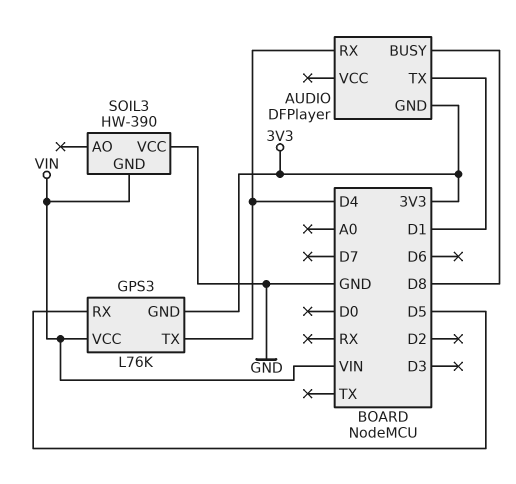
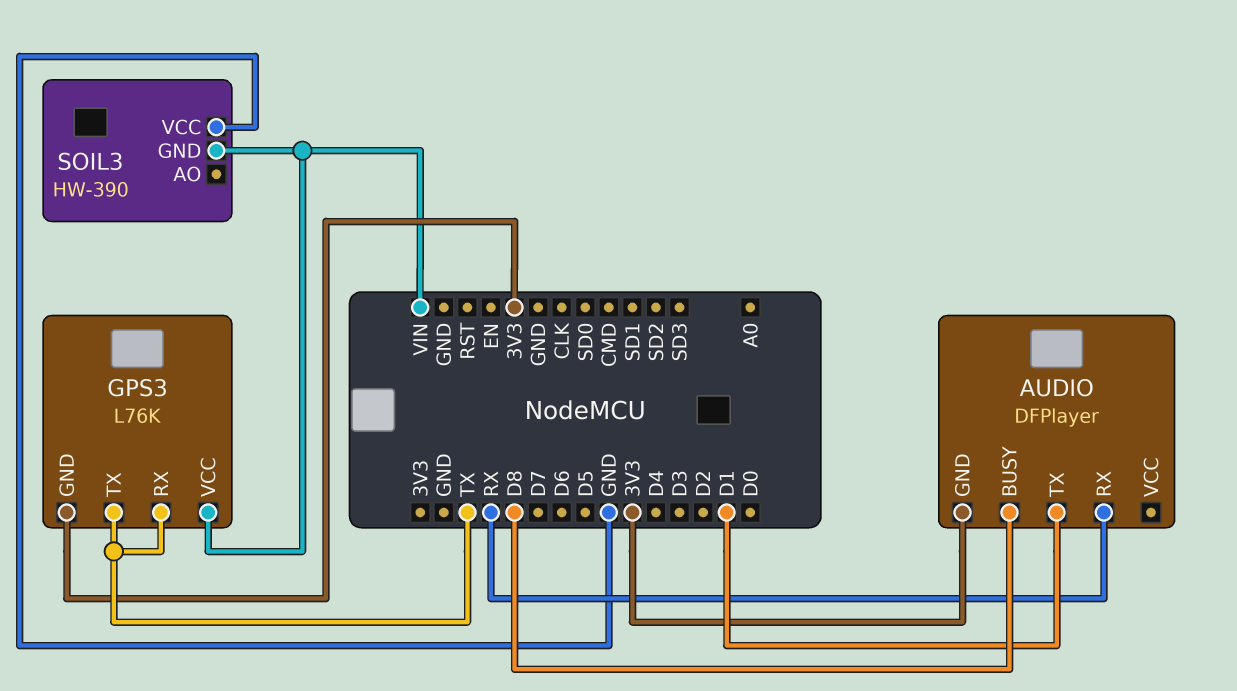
AUDIO pin RX: D4 -> RX
GPS3 pin RX: D5 -> TX
GPS3 pin TX: D4 -> TX

